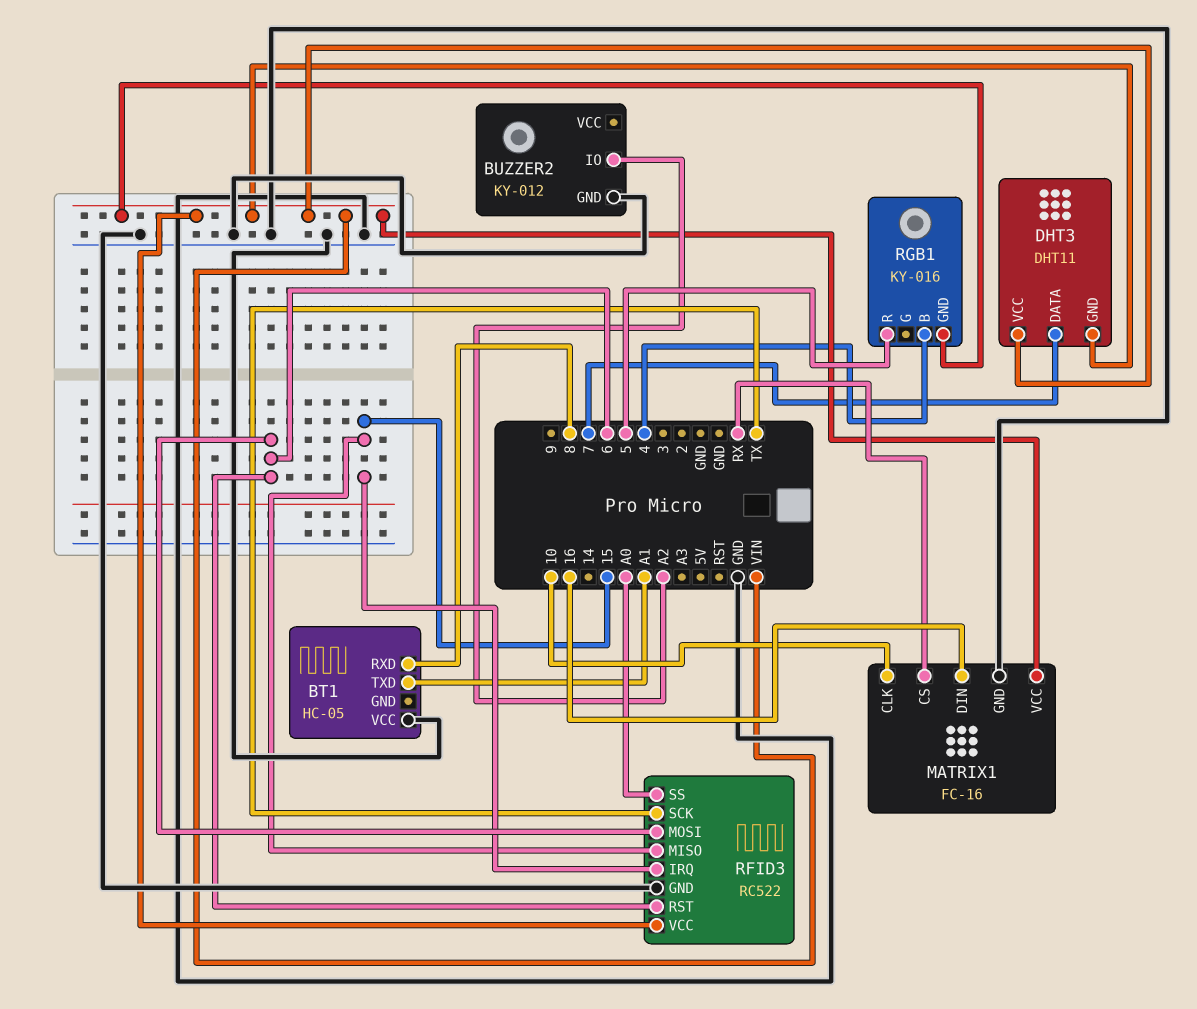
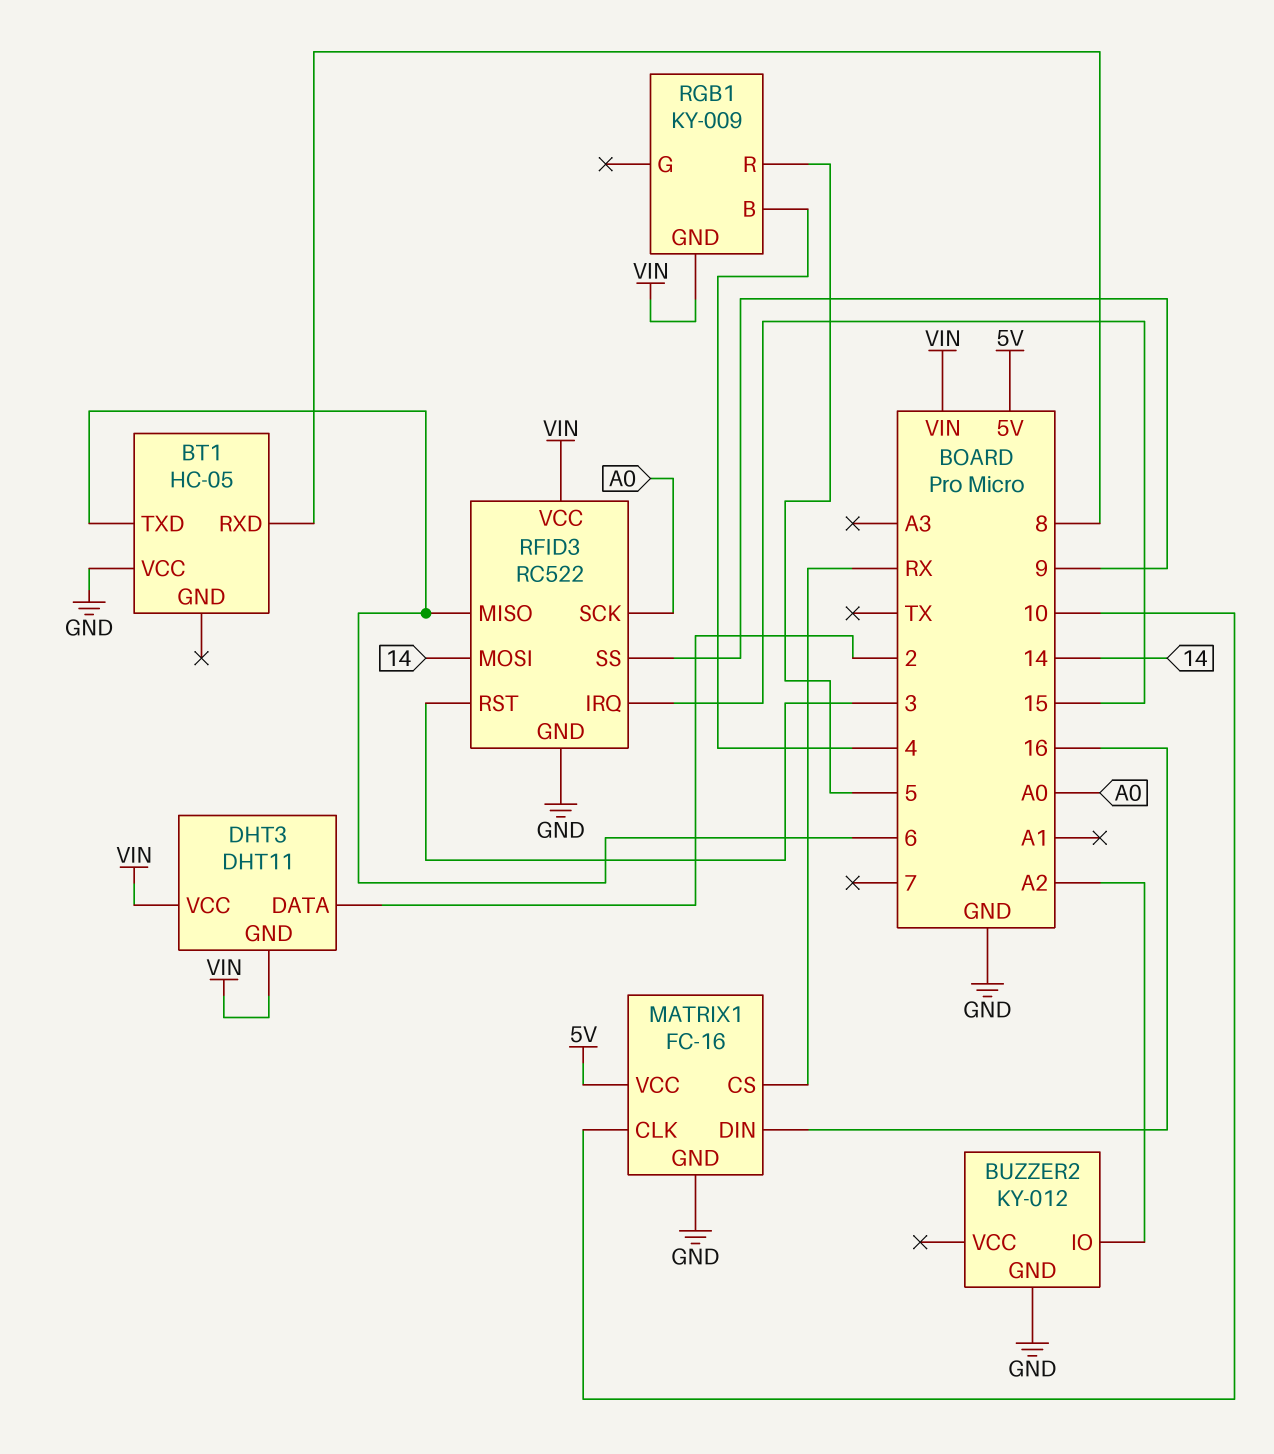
BT1 pin TXD: A1 -> 6
DHT3 pin DATA: 7 -> 2
MATRIX1 pin VCC: VIN -> 5V
RFID3 pin MISO: 15 -> 6
RFID3 pin MOSI: 6 -> 14
RFID3 pin RST: 6 -> 3
RFID3 pin SCK: TX -> A0
RFID3 pin SS: A0 -> 9
RGB1: KY-016 -> KY-009

